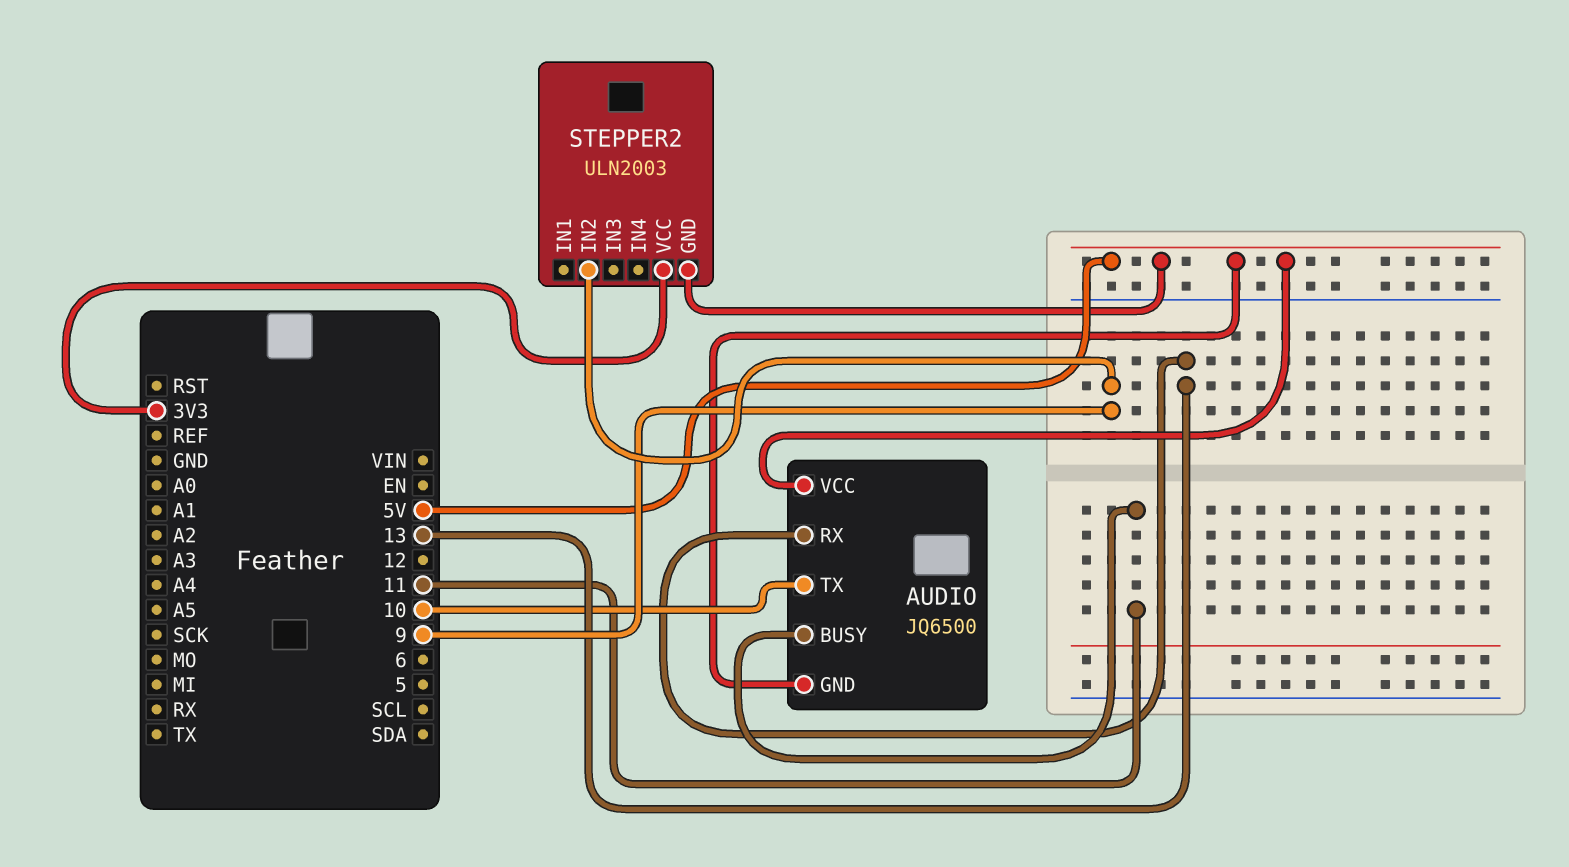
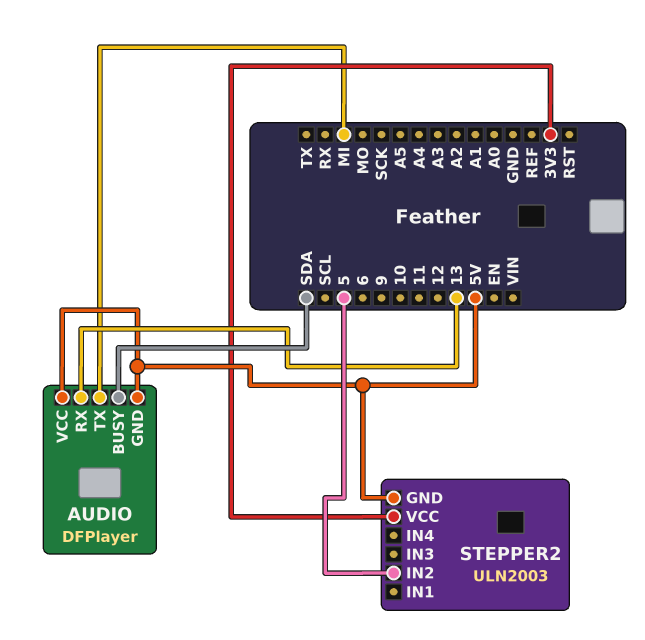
AUDIO: JQ6500 -> DFPlayer
AUDIO pin BUSY: 11 -> SDA
AUDIO pin TX: 10 -> MI
STEPPER2 pin IN2: 9 -> 5

